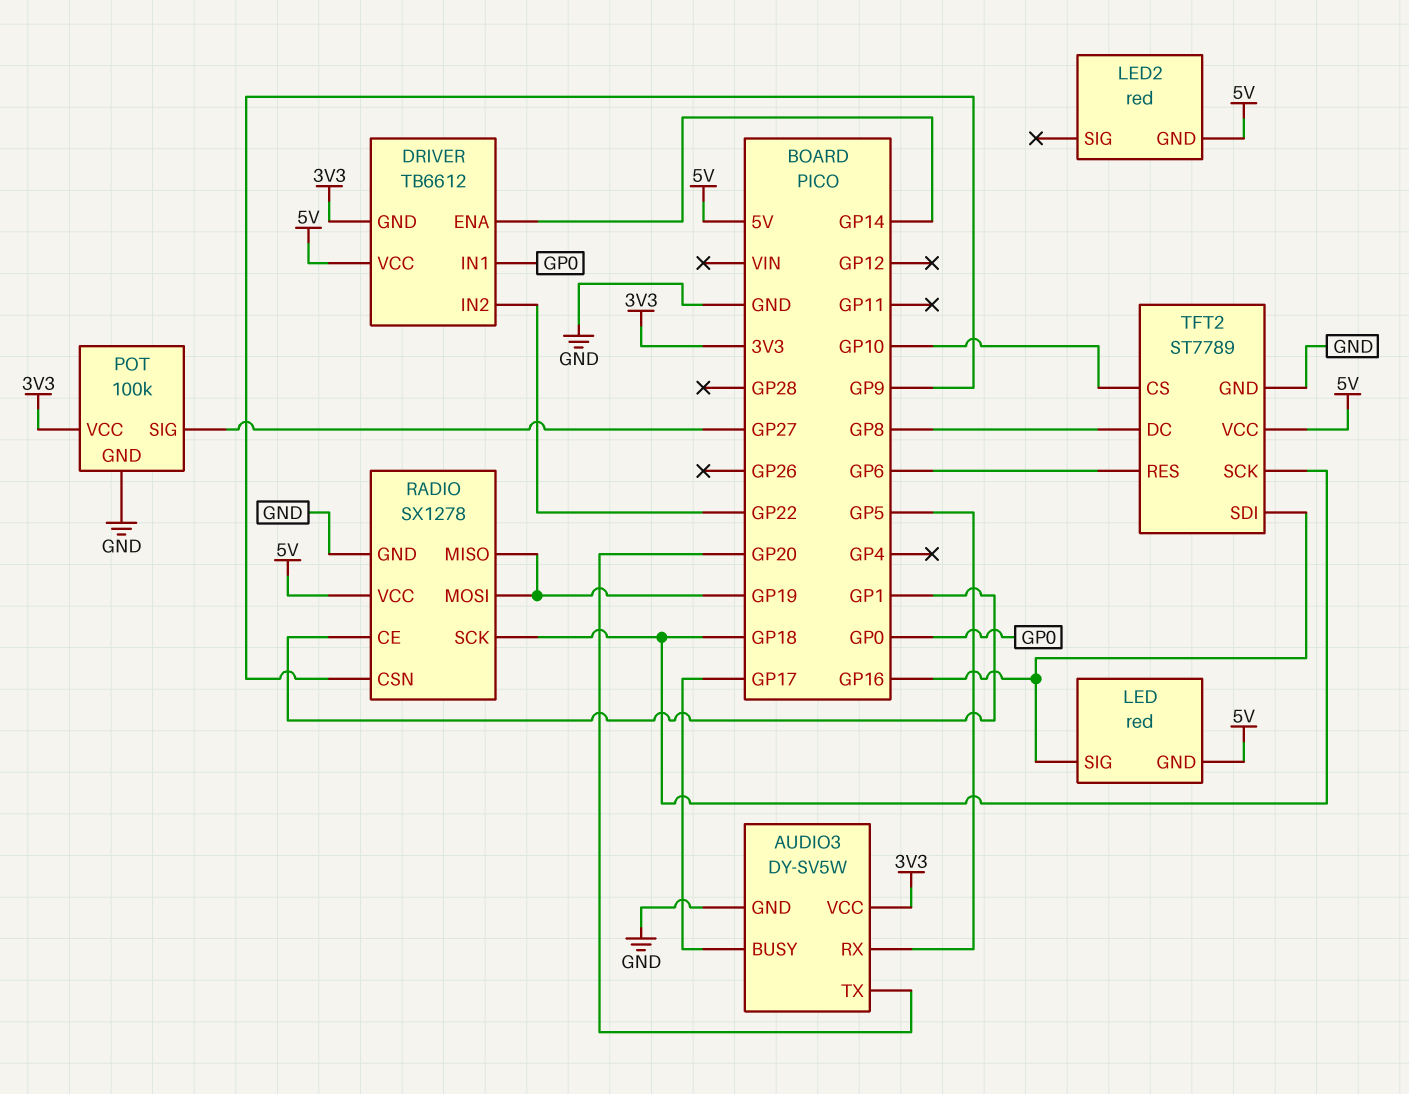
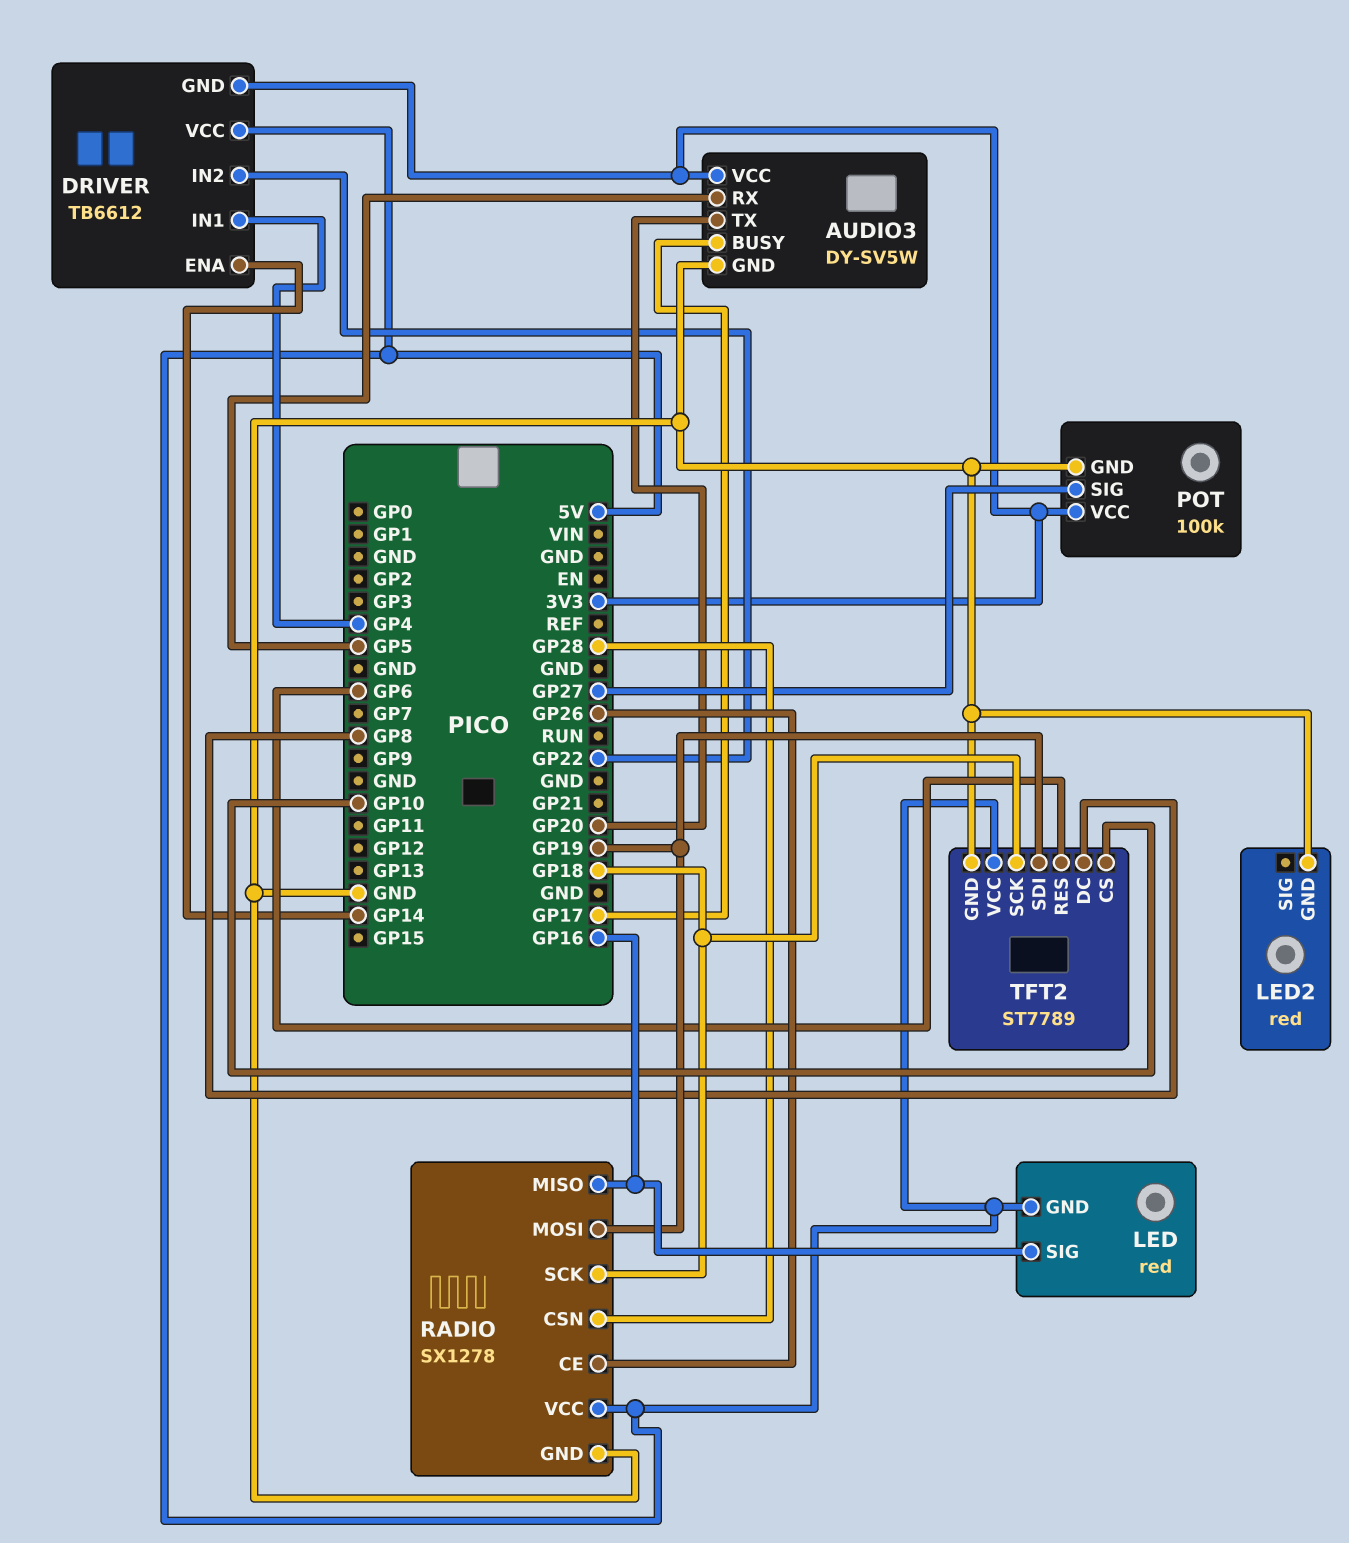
DRIVER pin IN1: GP0 -> GP4
LED2 pin GND: 5V -> GND
RADIO pin CE: GP1 -> GP26
RADIO pin CSN: GP9 -> GP28
RADIO pin MISO: GP19 -> GP16
TFT2 pin SDI: GP16 -> GP19

